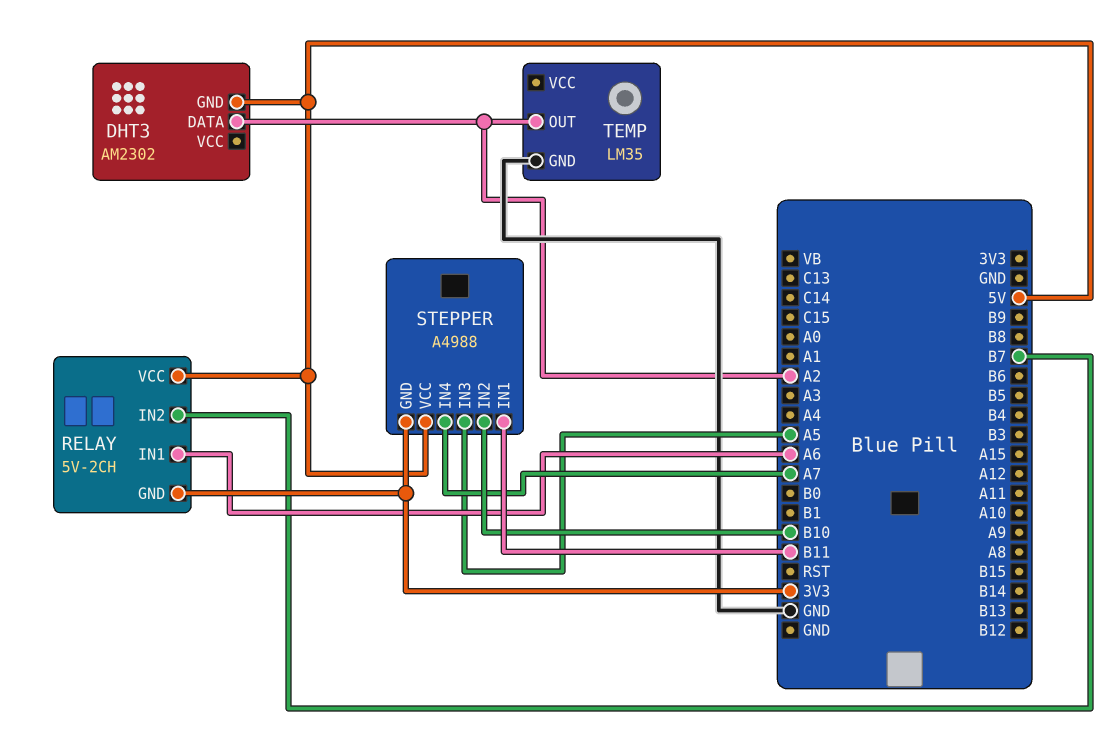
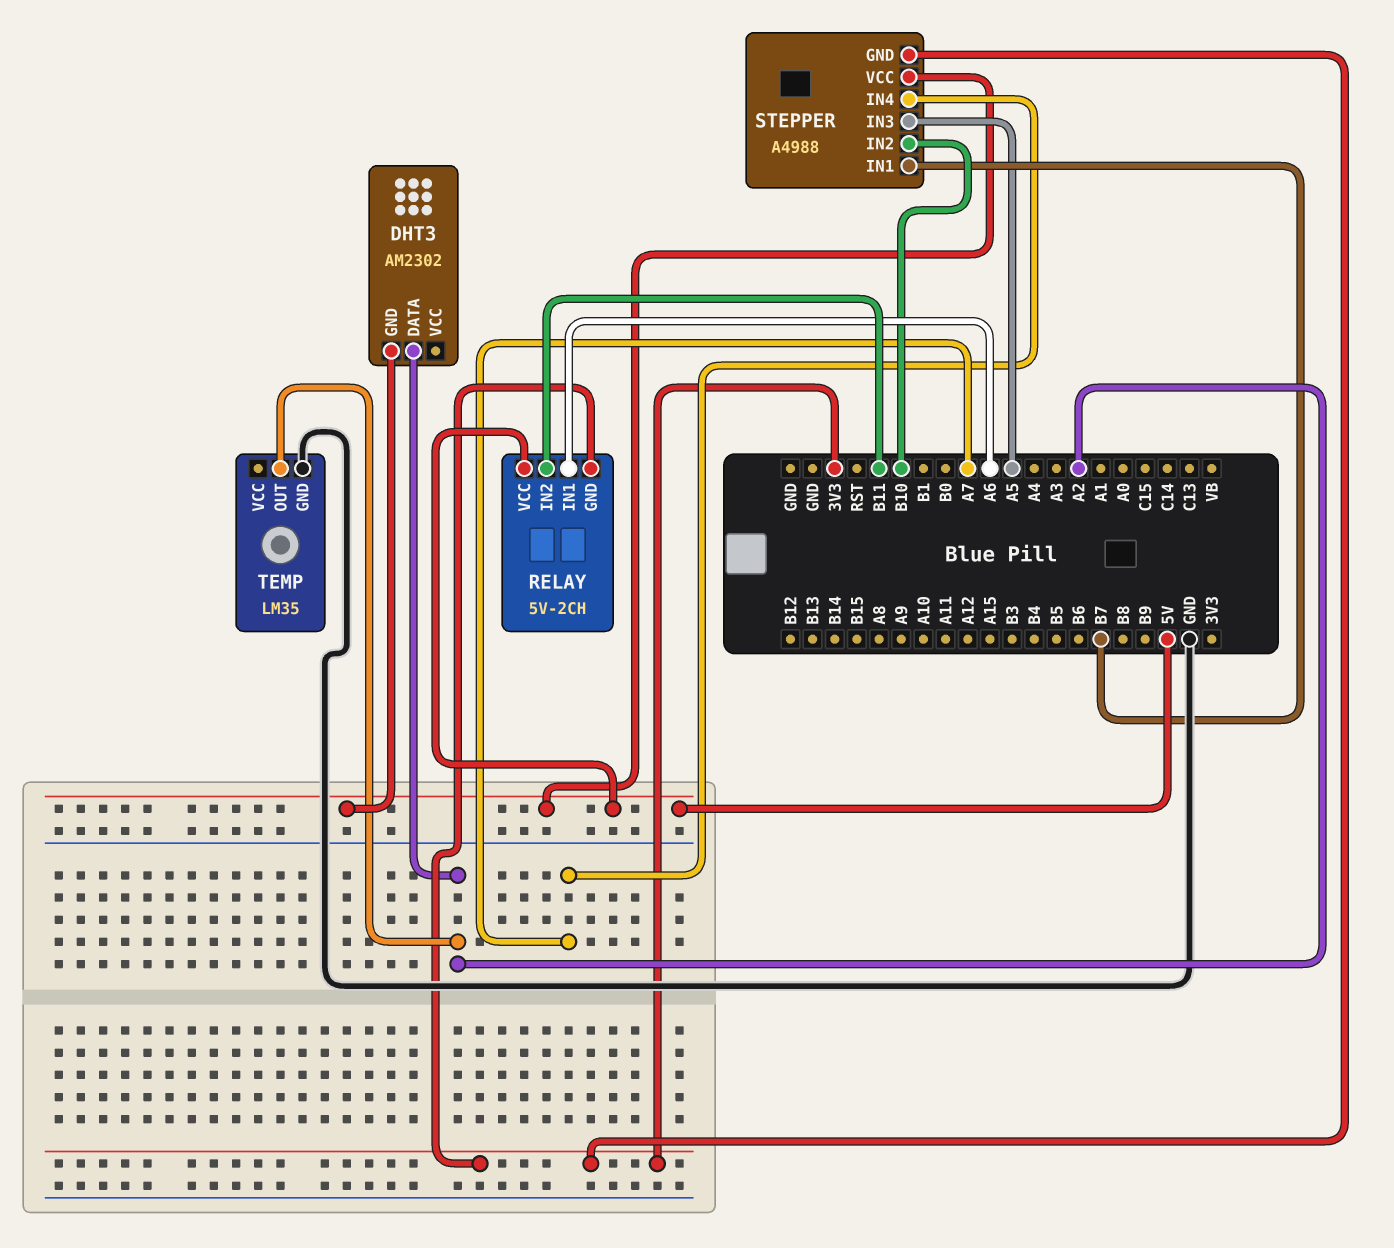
RELAY pin IN2: B7 -> B11
STEPPER pin IN1: B11 -> B7

